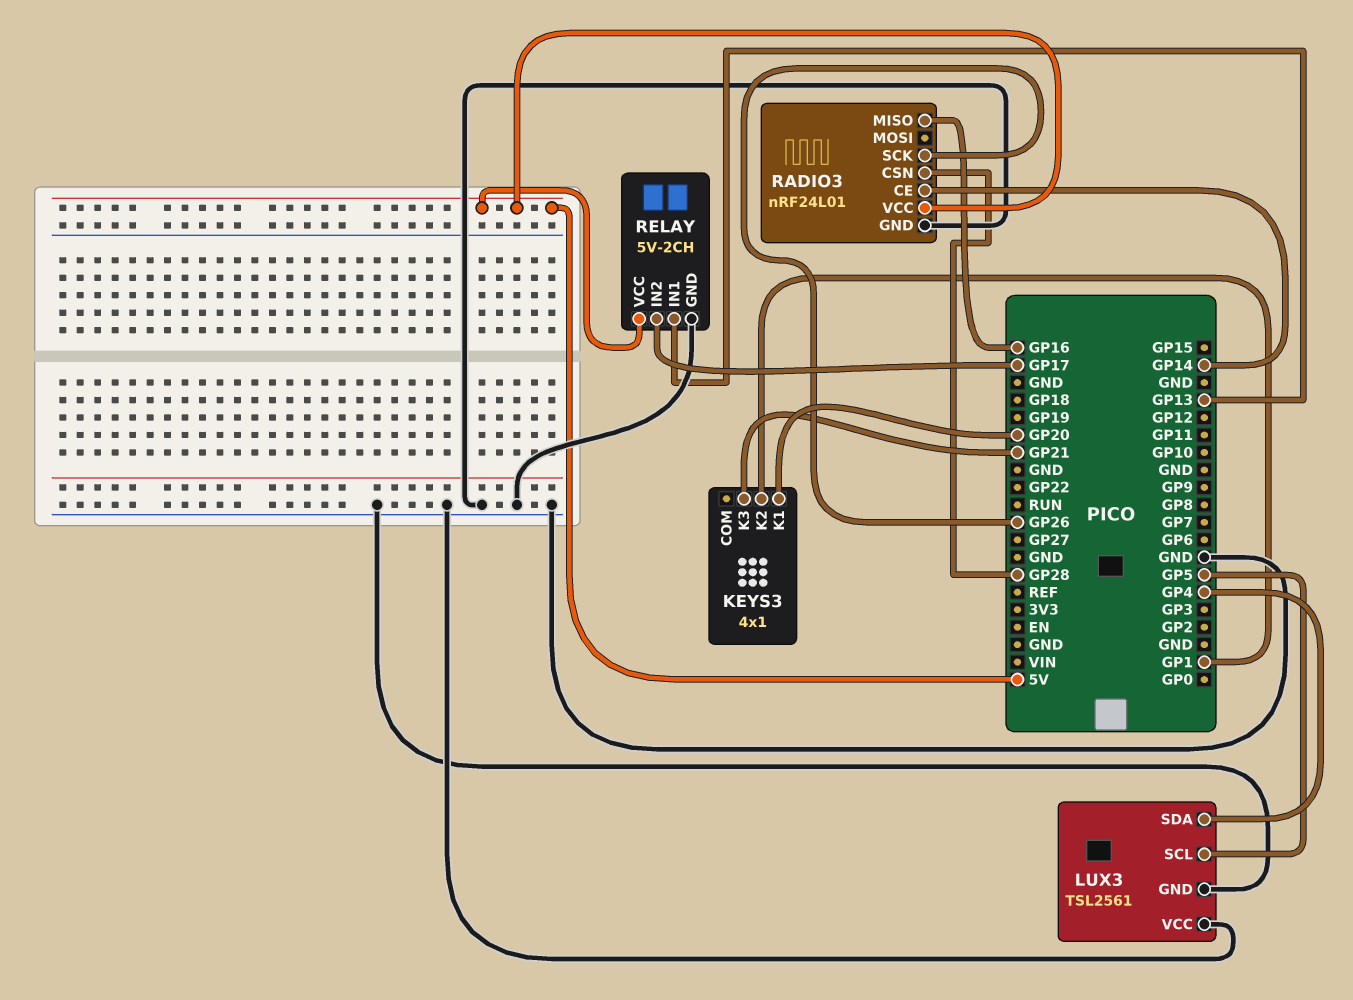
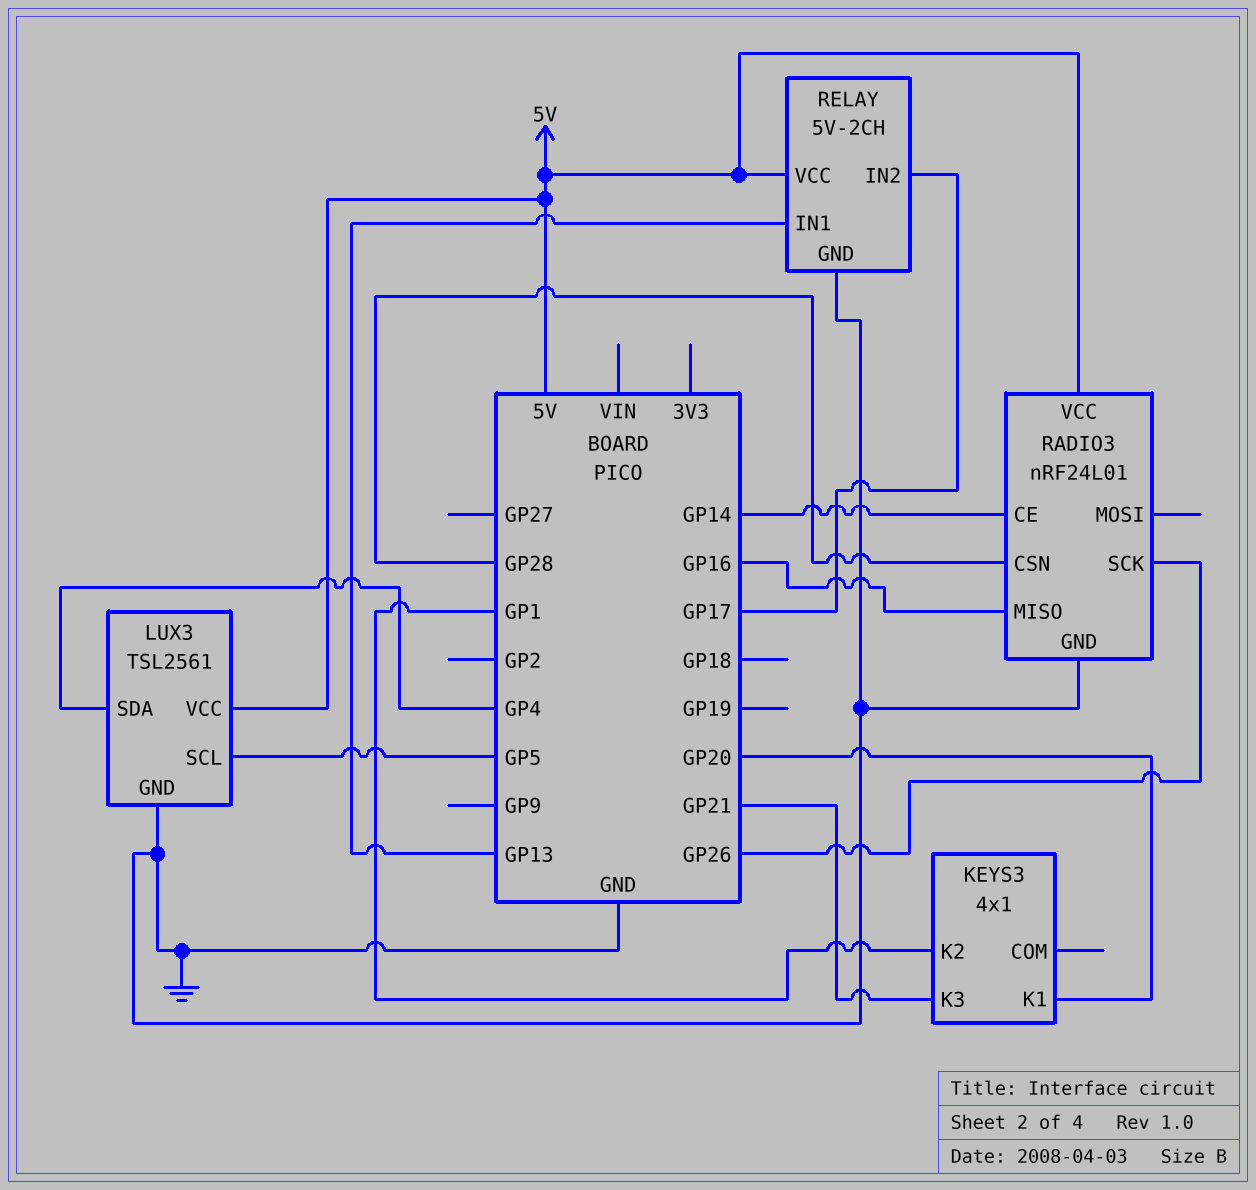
LUX3 pin VCC: GND -> 5V

